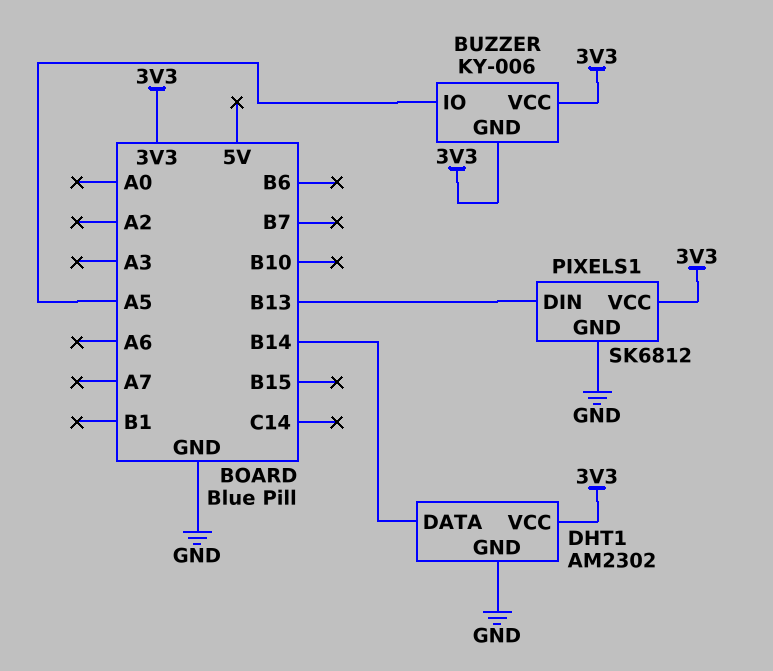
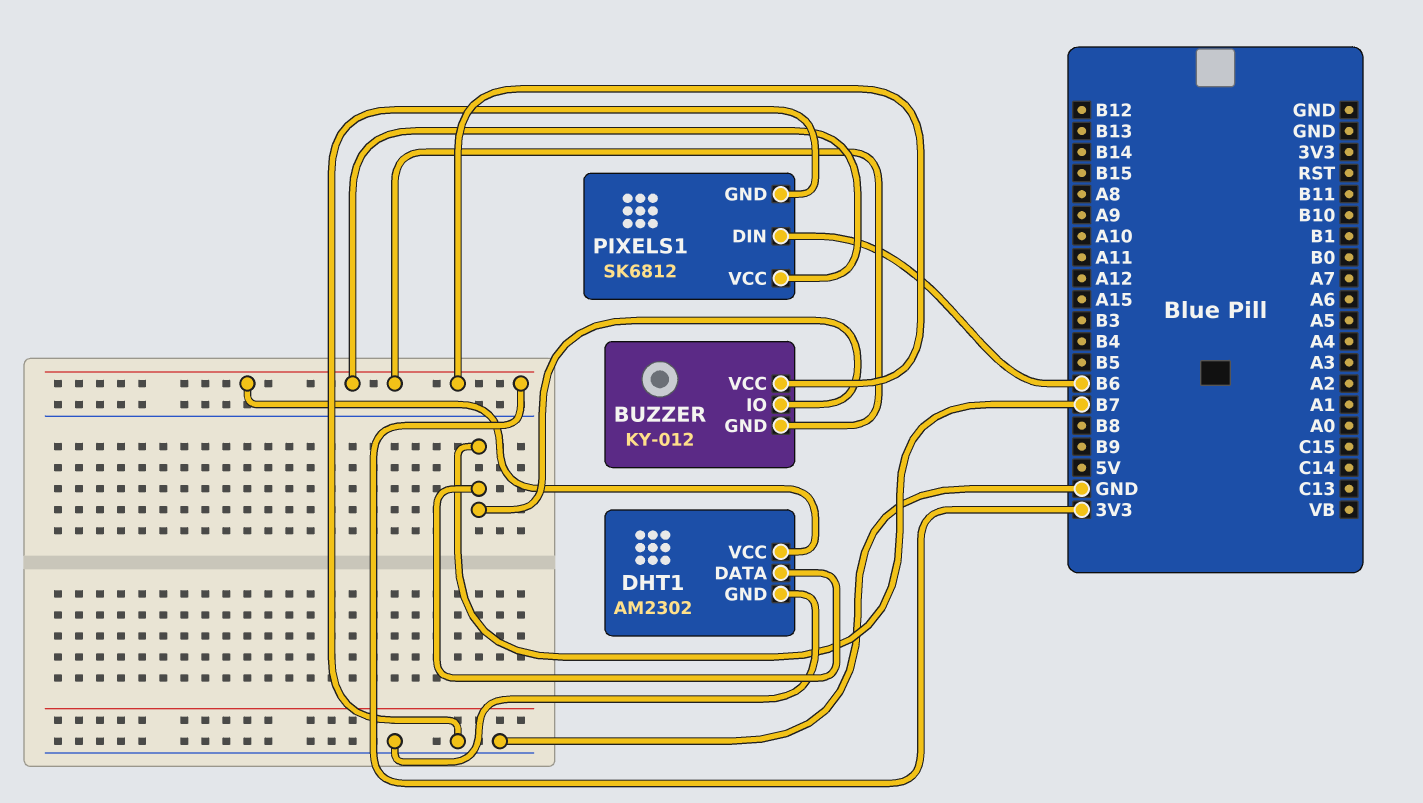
BUZZER: KY-006 -> KY-012
BUZZER pin IO: A5 -> B7
DHT1 pin DATA: B14 -> B7
PIXELS1 pin DIN: B13 -> B6

